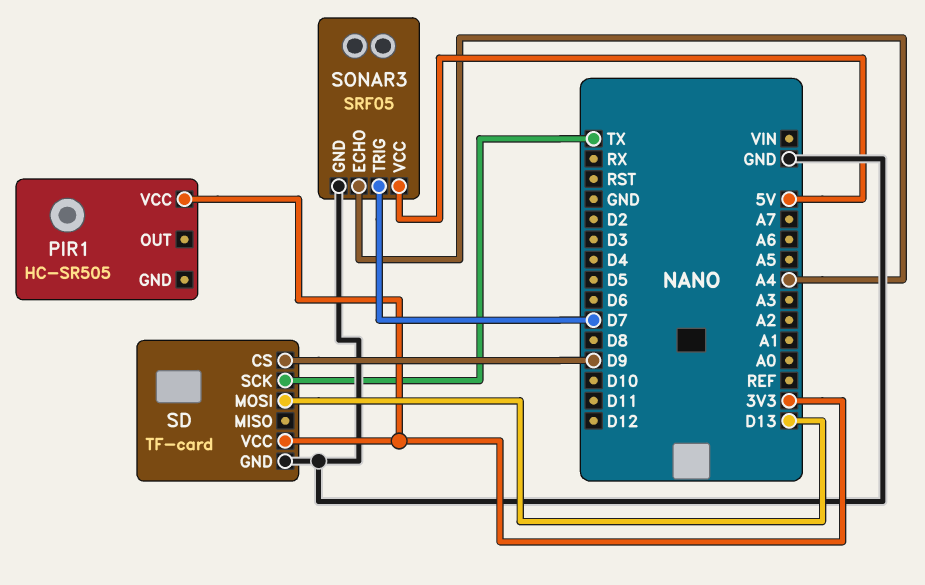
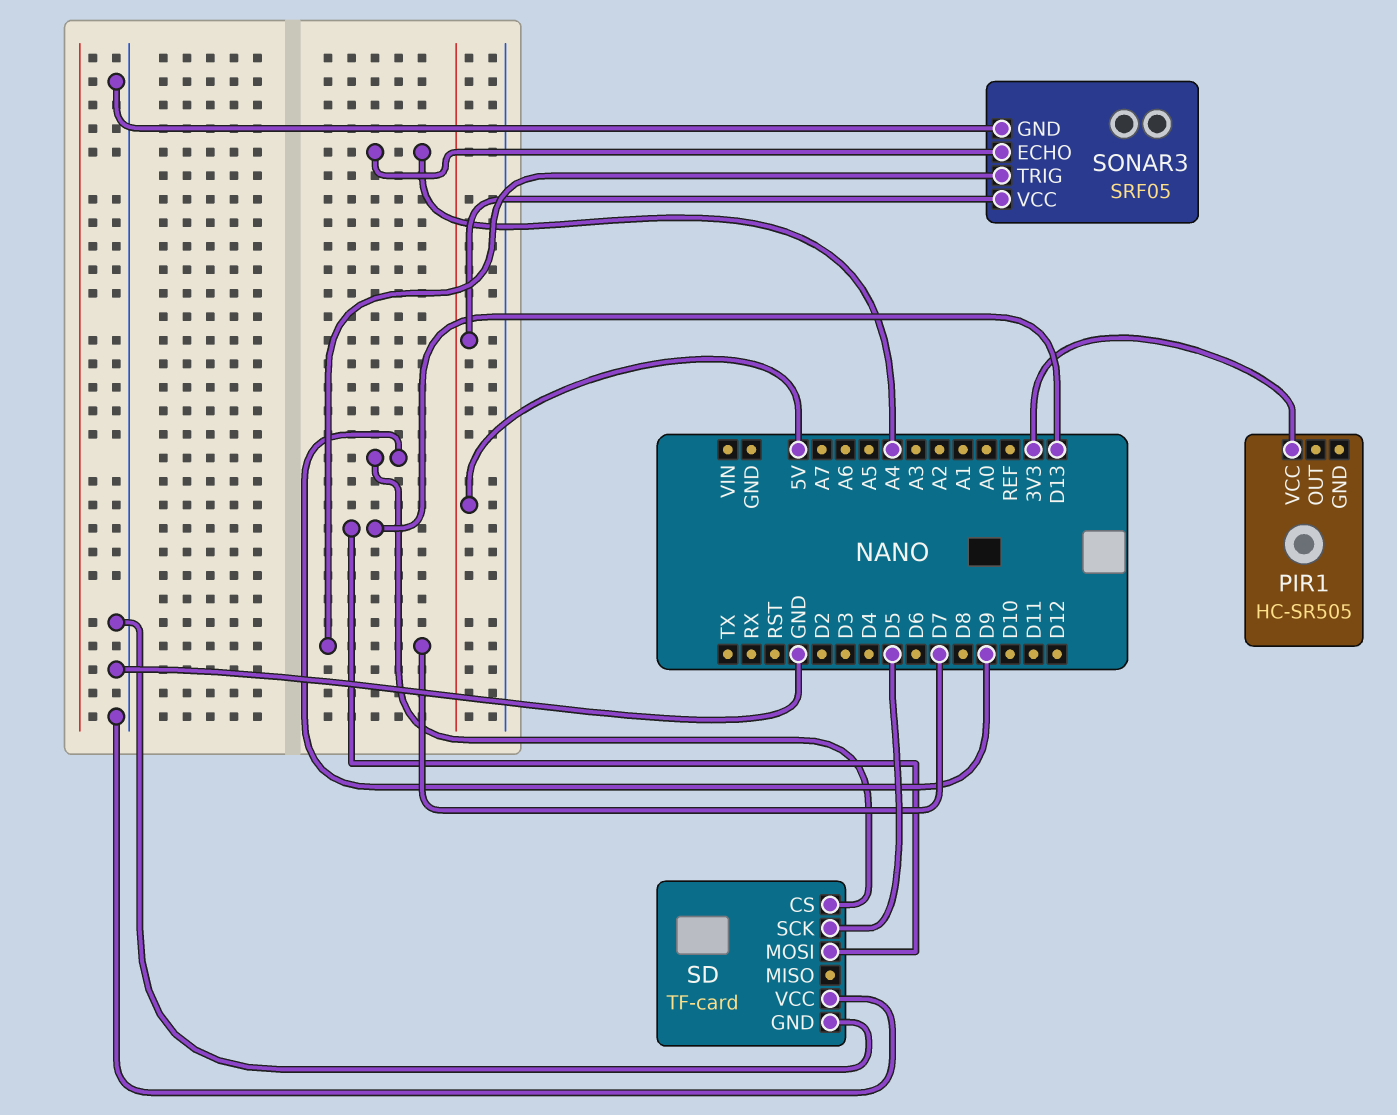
SD pin SCK: TX -> D5
SD pin VCC: 3V3 -> GND

